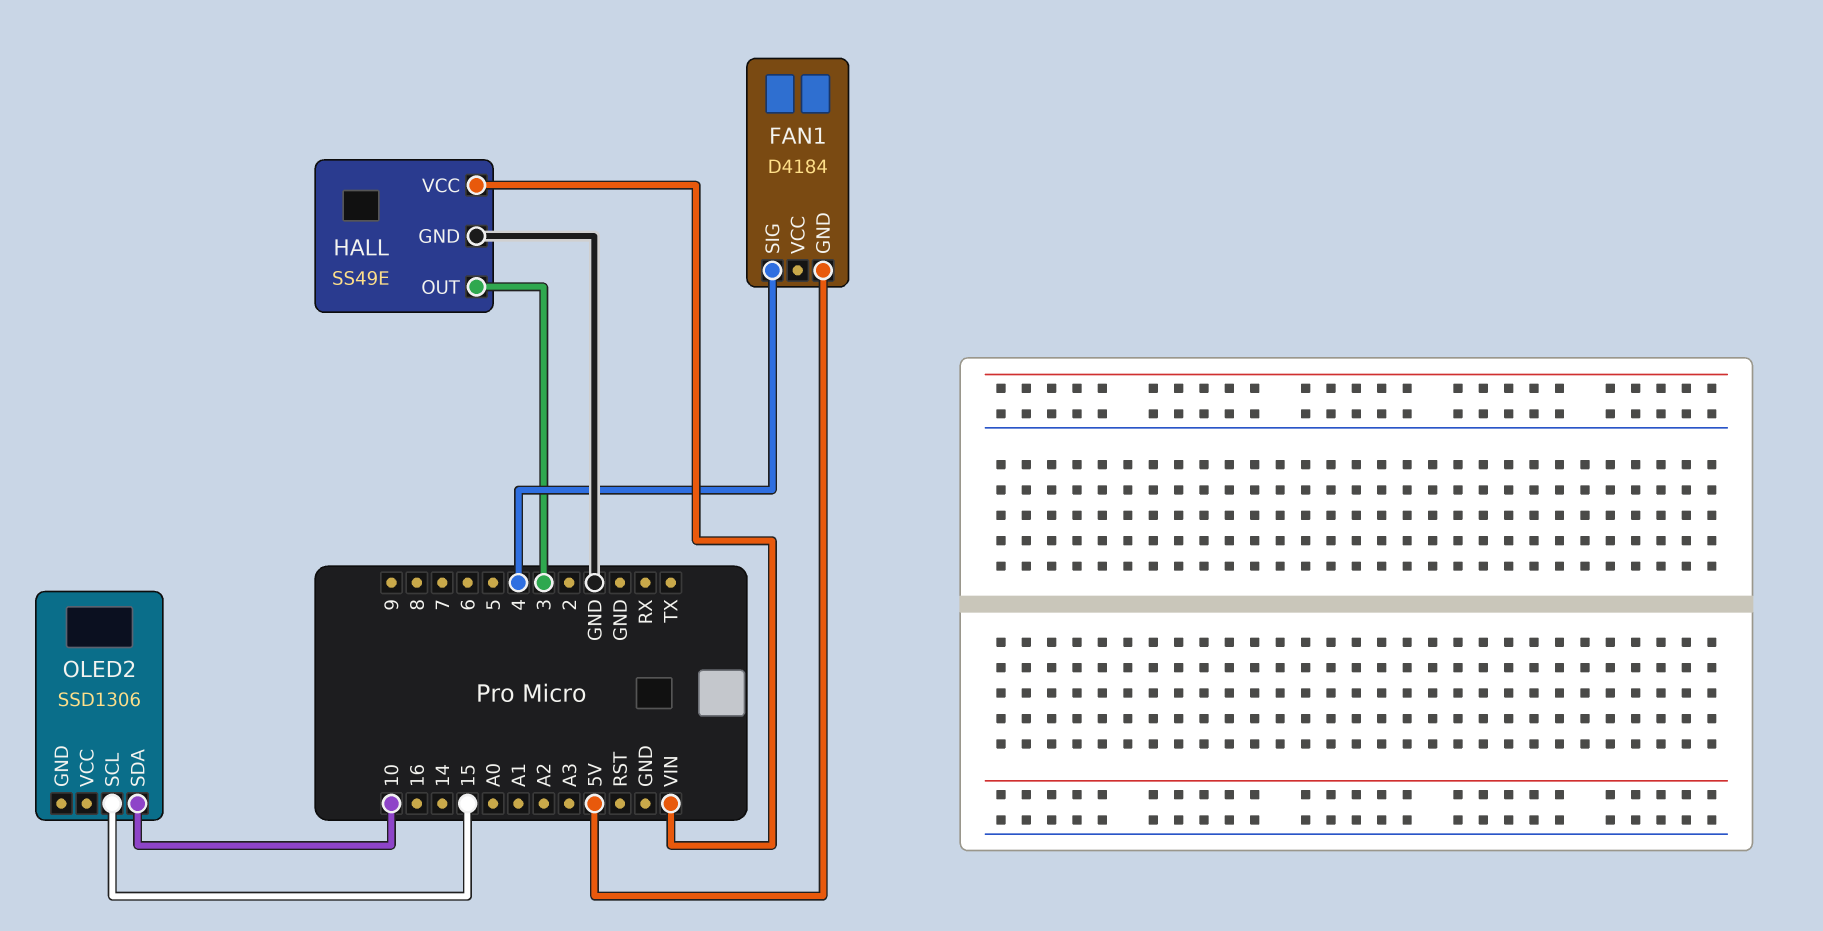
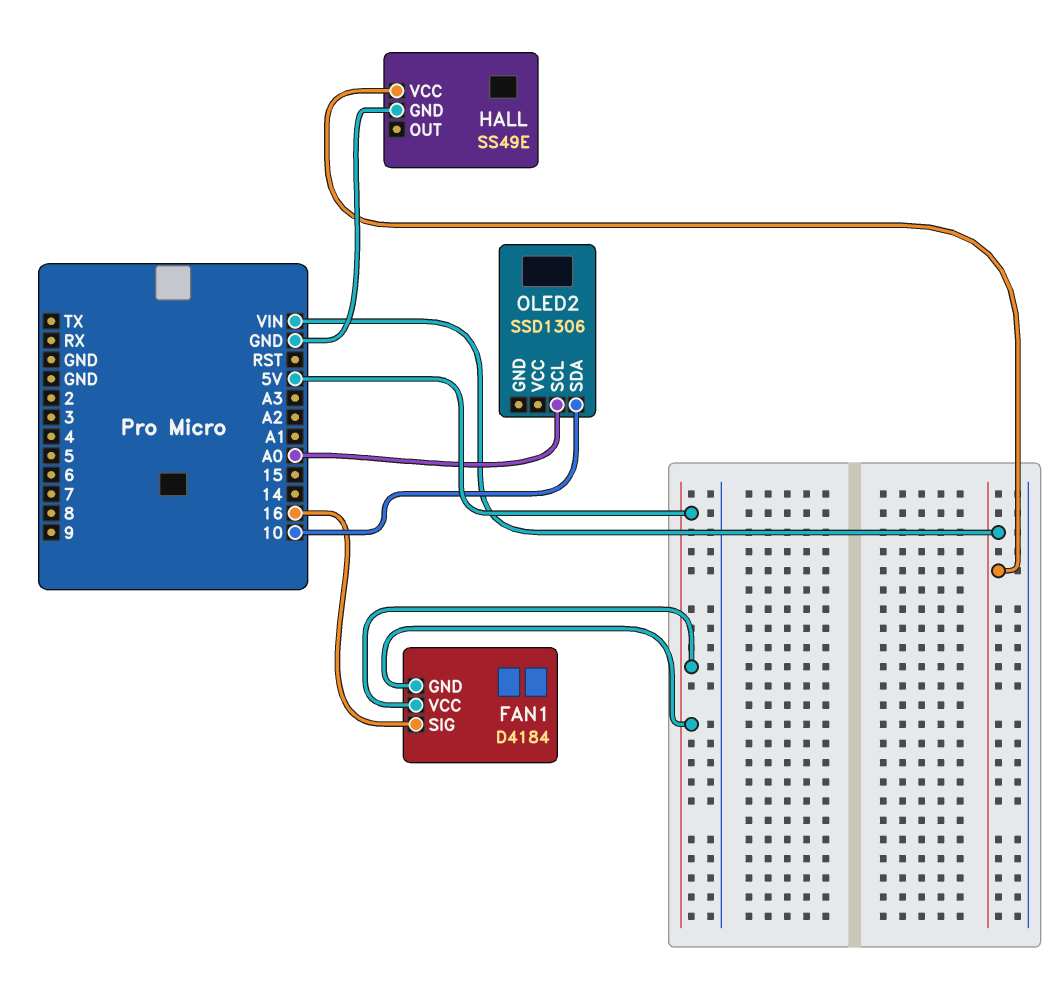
FAN1 pin SIG: 4 -> 16
FAN1 pin VCC: none -> 5V
HALL pin OUT: 3 -> none
OLED2 pin SCL: 15 -> A0

